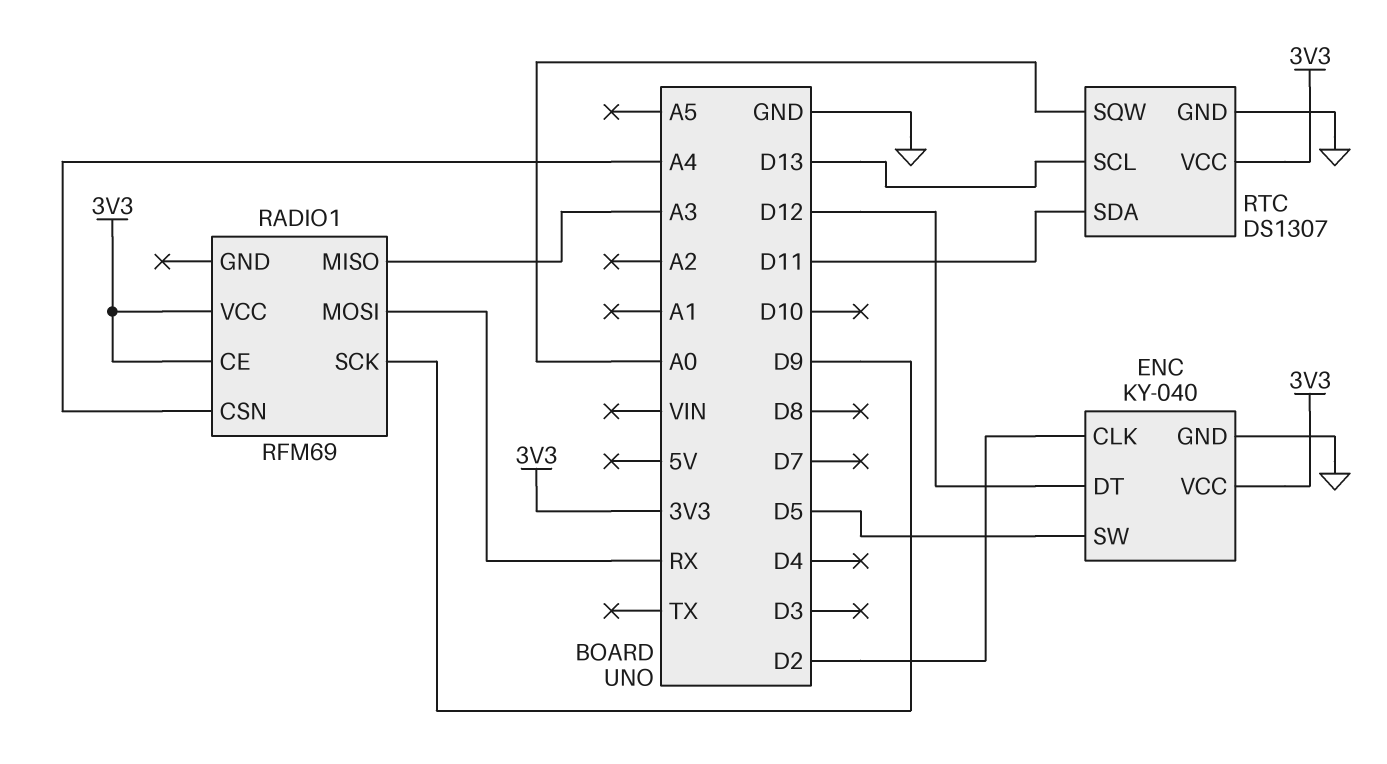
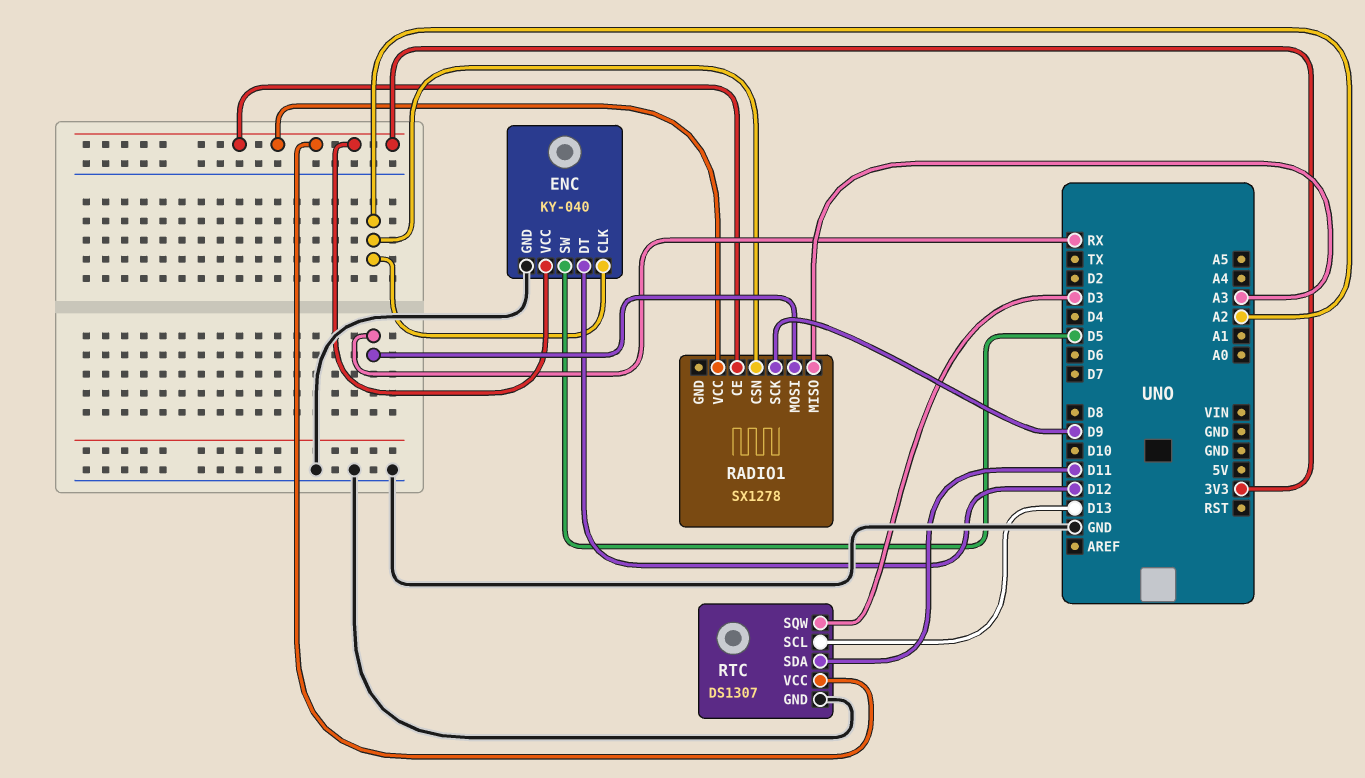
ENC pin CLK: D2 -> A2
RADIO1: RFM69 -> SX1278
RADIO1 pin CSN: A4 -> A2
RTC pin SQW: A0 -> D3

